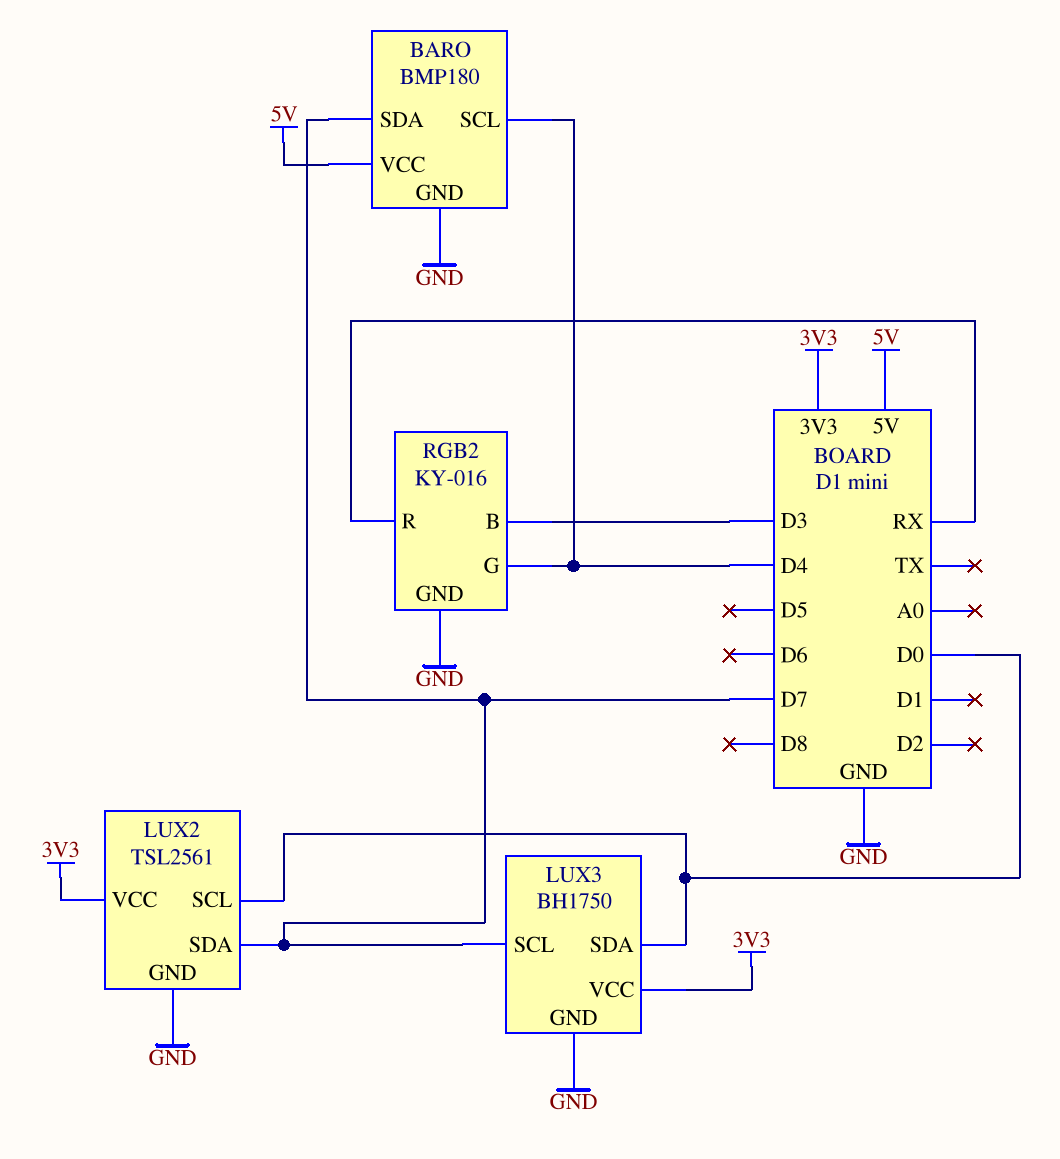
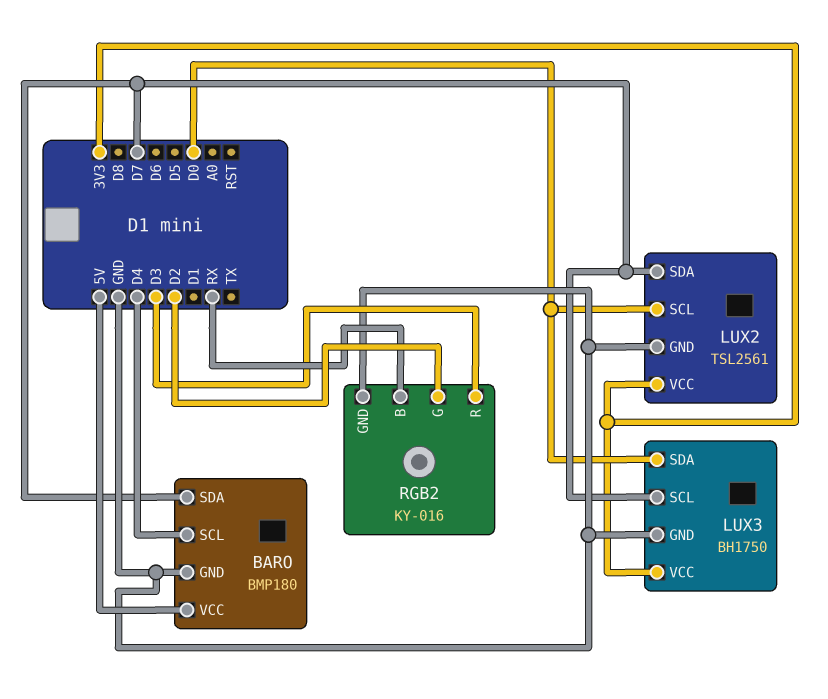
RGB2 pin B: D3 -> RX
RGB2 pin G: D4 -> D2
RGB2 pin R: RX -> D3

